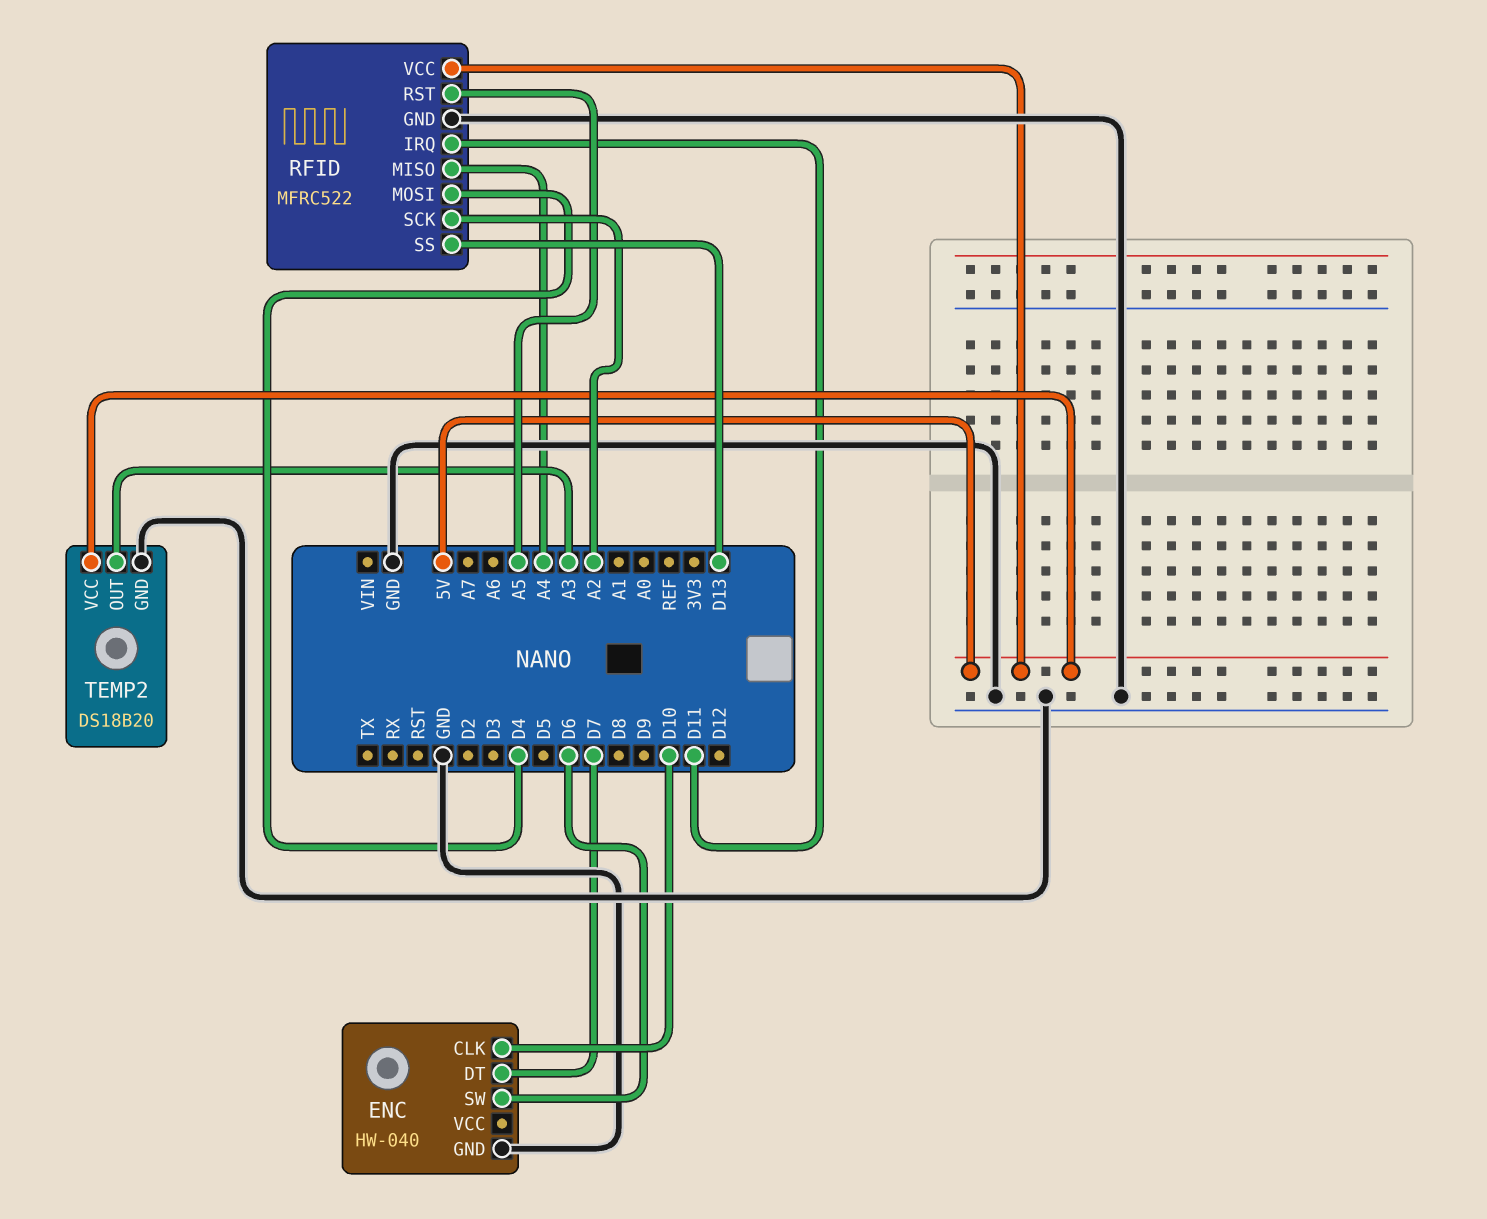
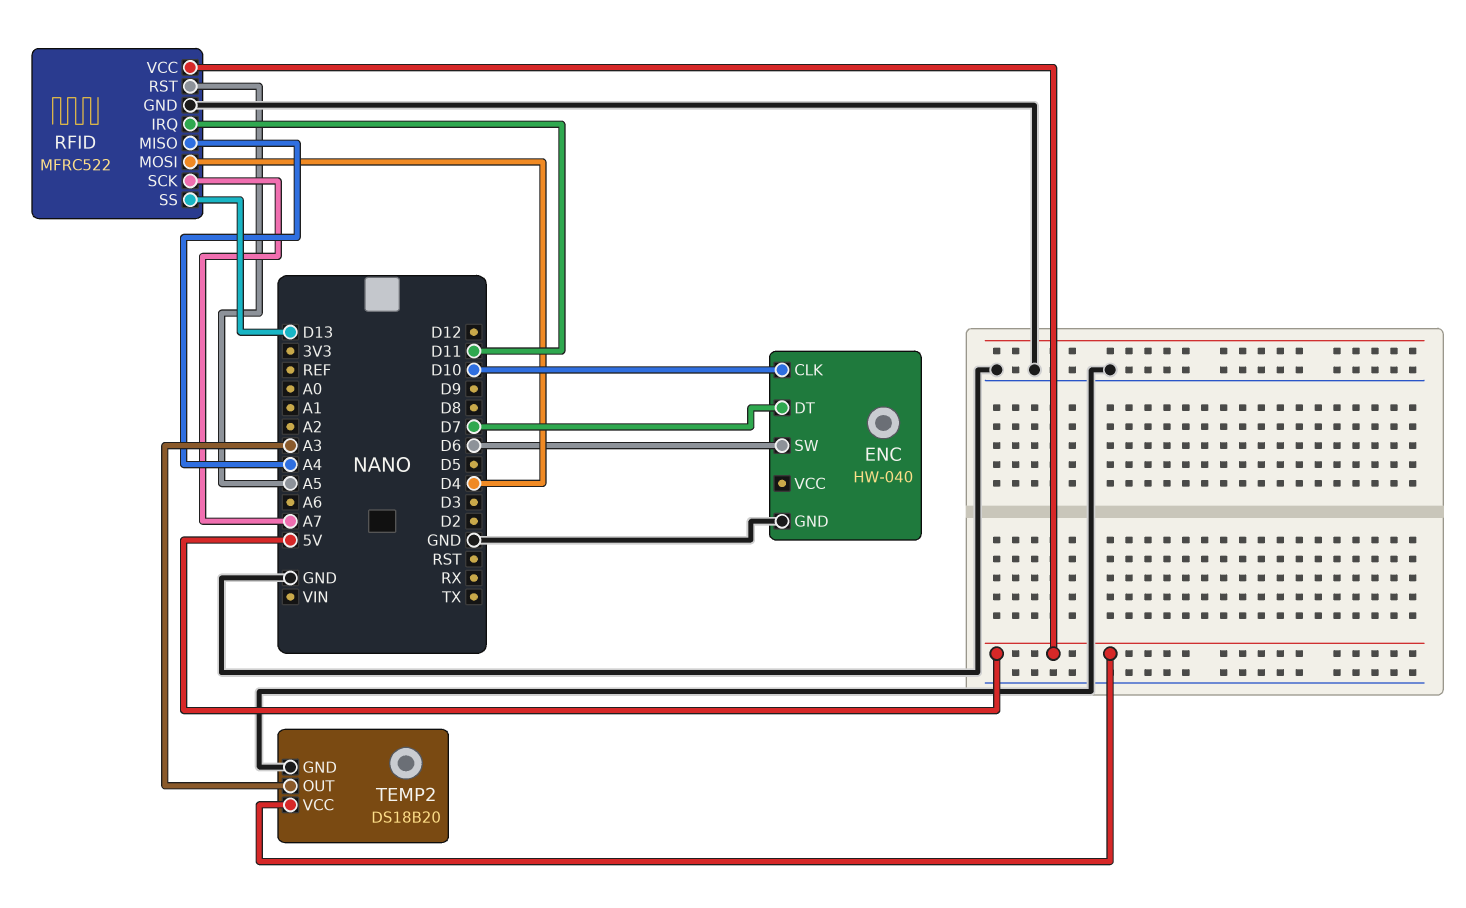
RFID pin SCK: A2 -> A7

